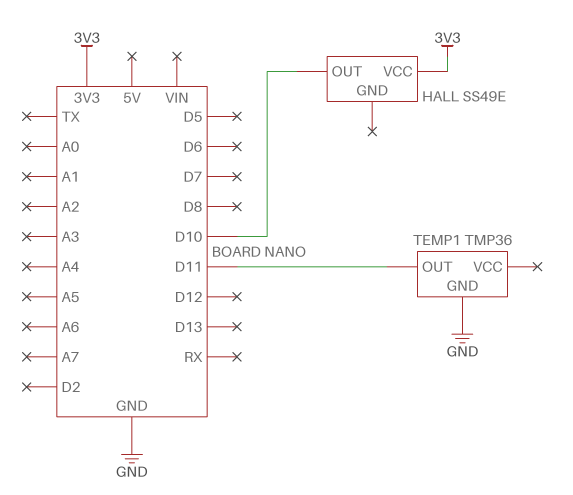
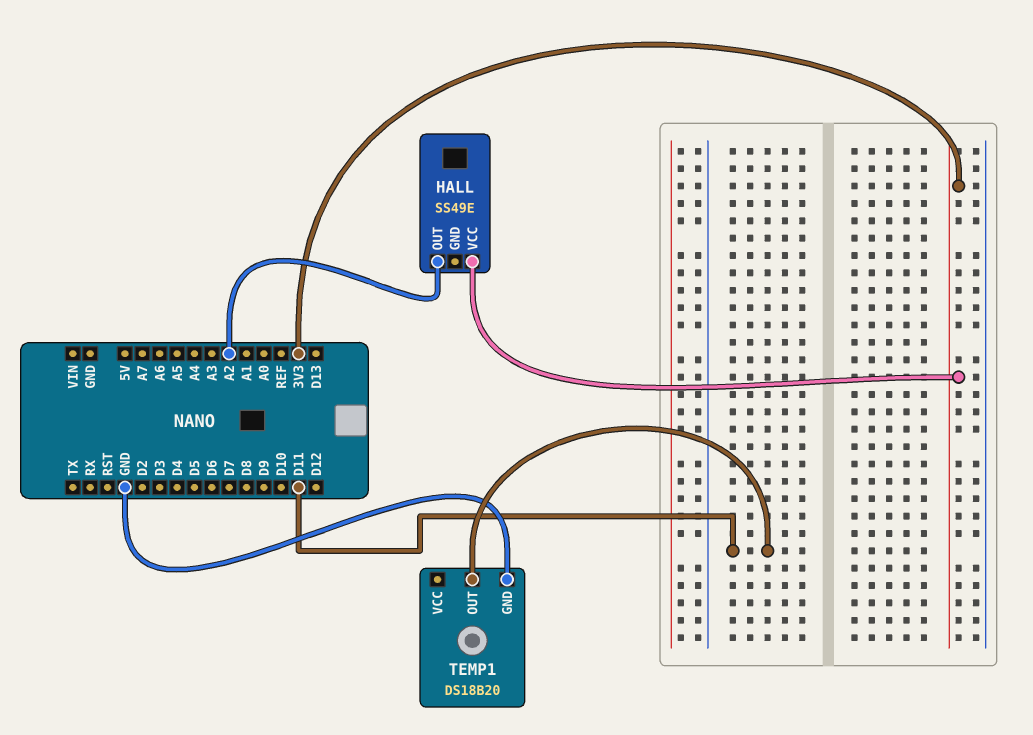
HALL pin OUT: D10 -> A2
TEMP1: TMP36 -> DS18B20

